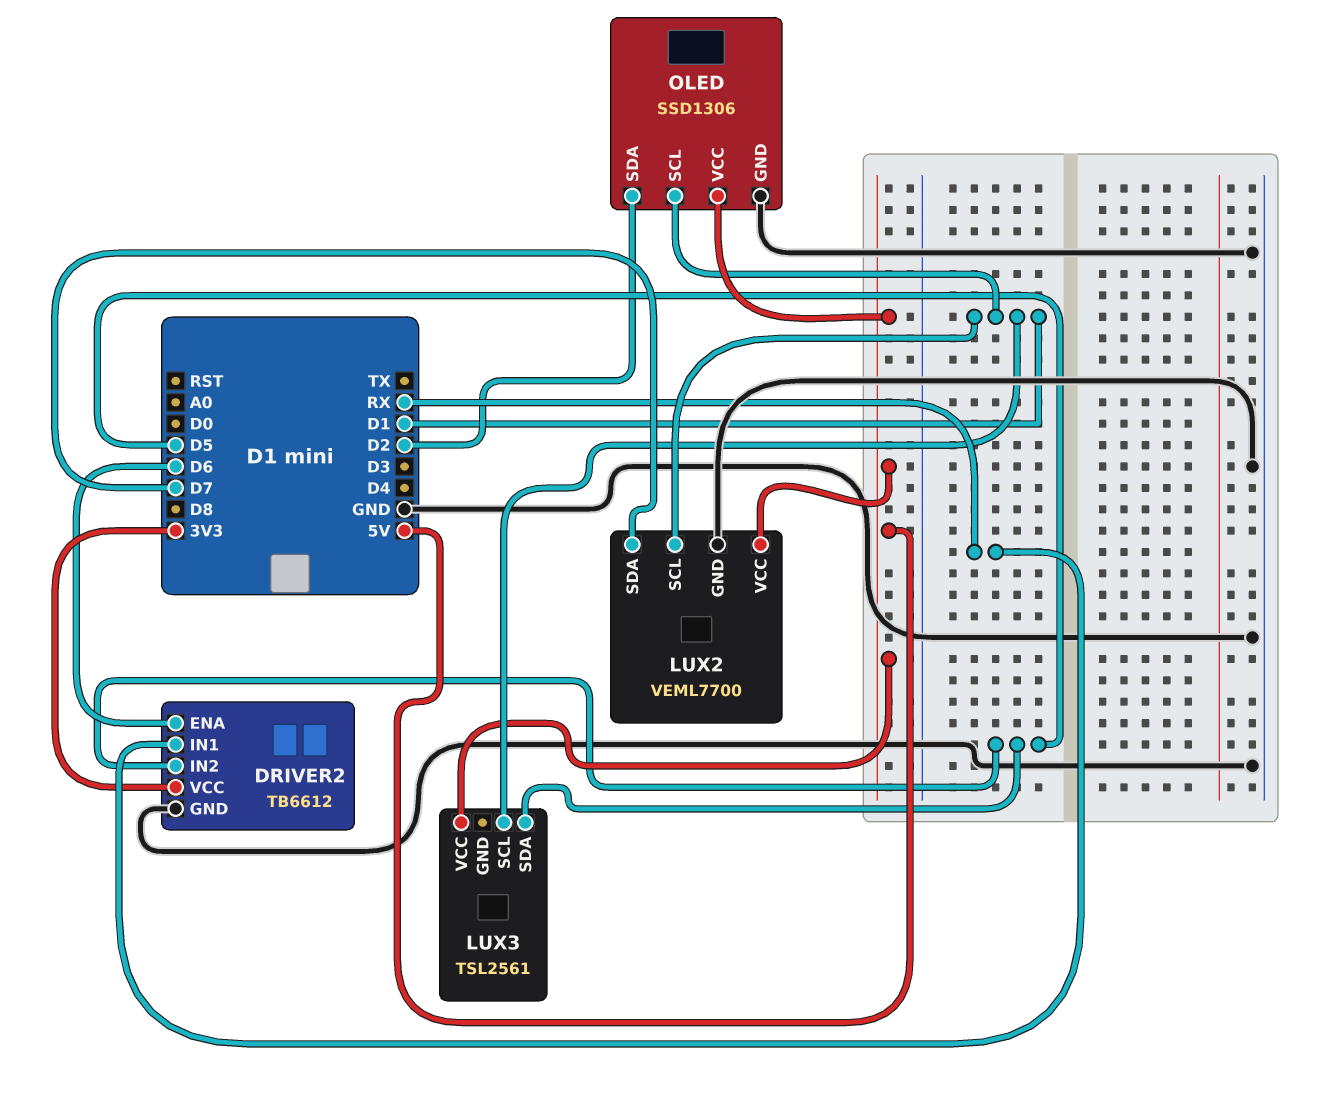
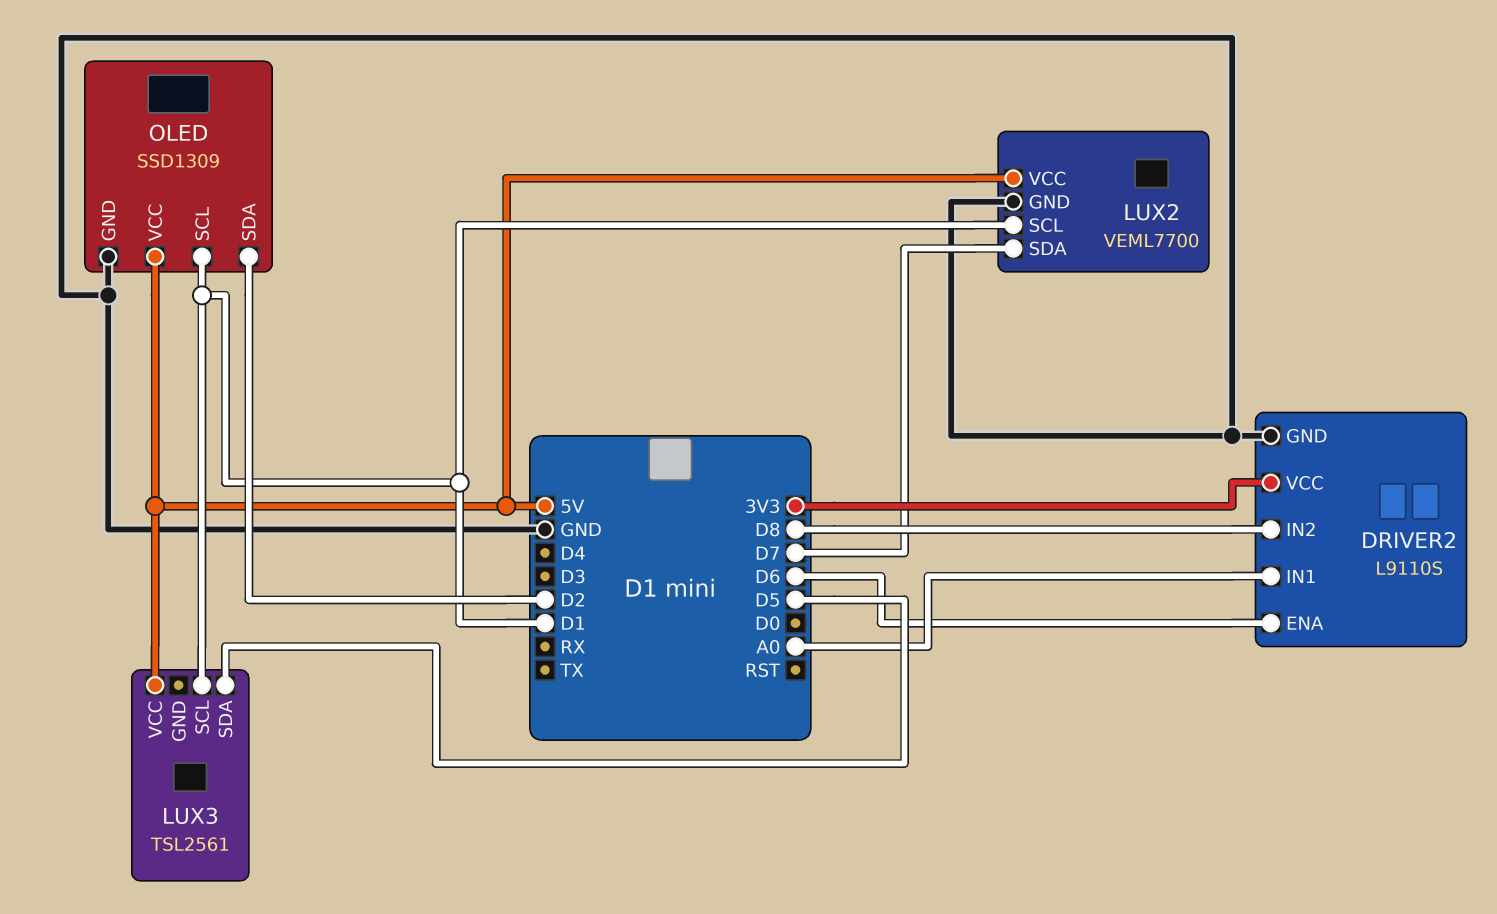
DRIVER2: TB6612 -> L9110S
DRIVER2 pin IN1: RX -> A0
DRIVER2 pin IN2: D5 -> D8
OLED: SSD1306 -> SSD1309

